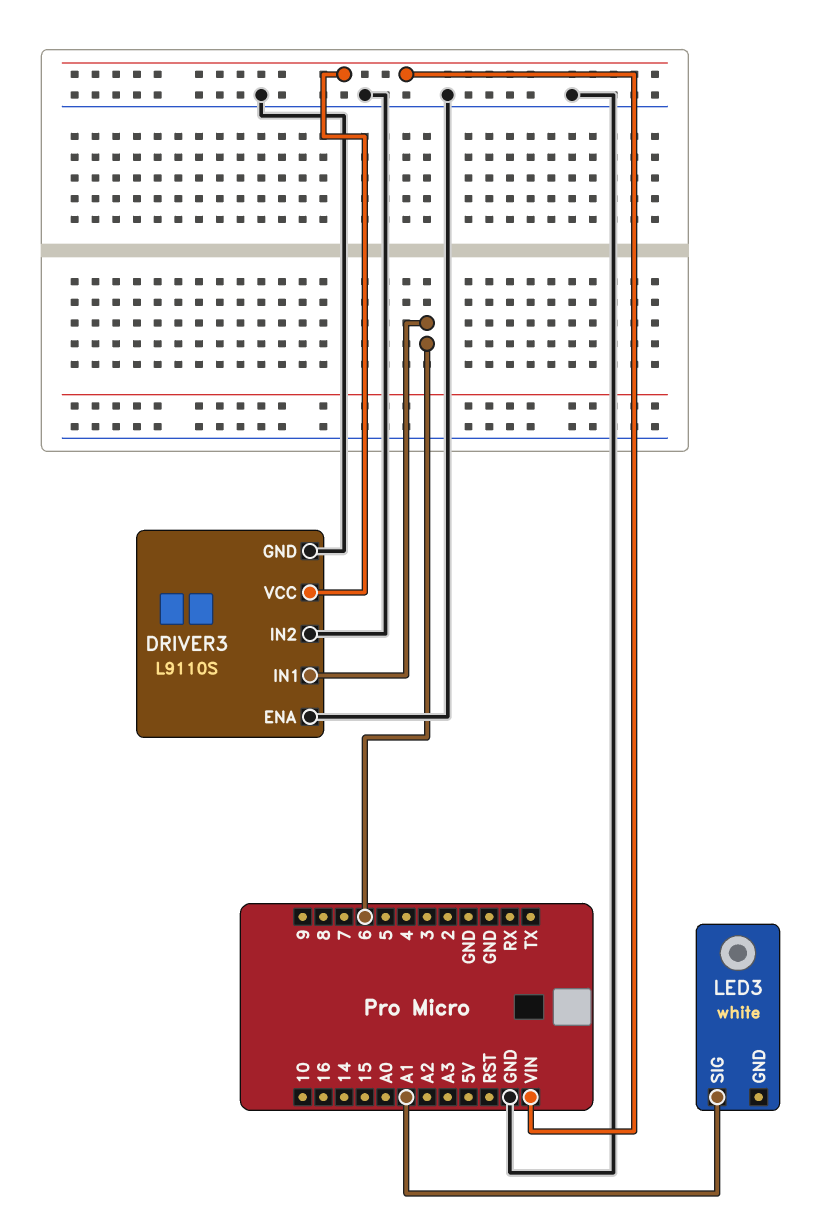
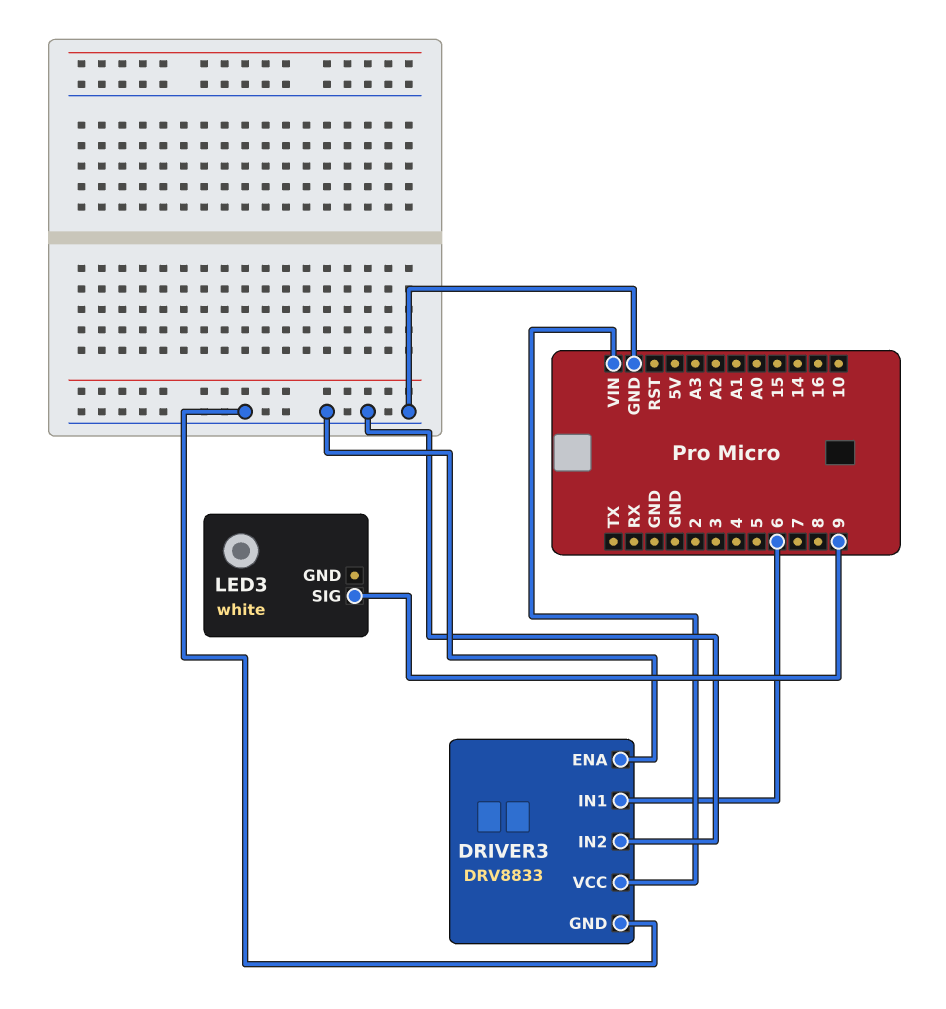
DRIVER3: L9110S -> DRV8833
LED3 pin SIG: A1 -> 9

